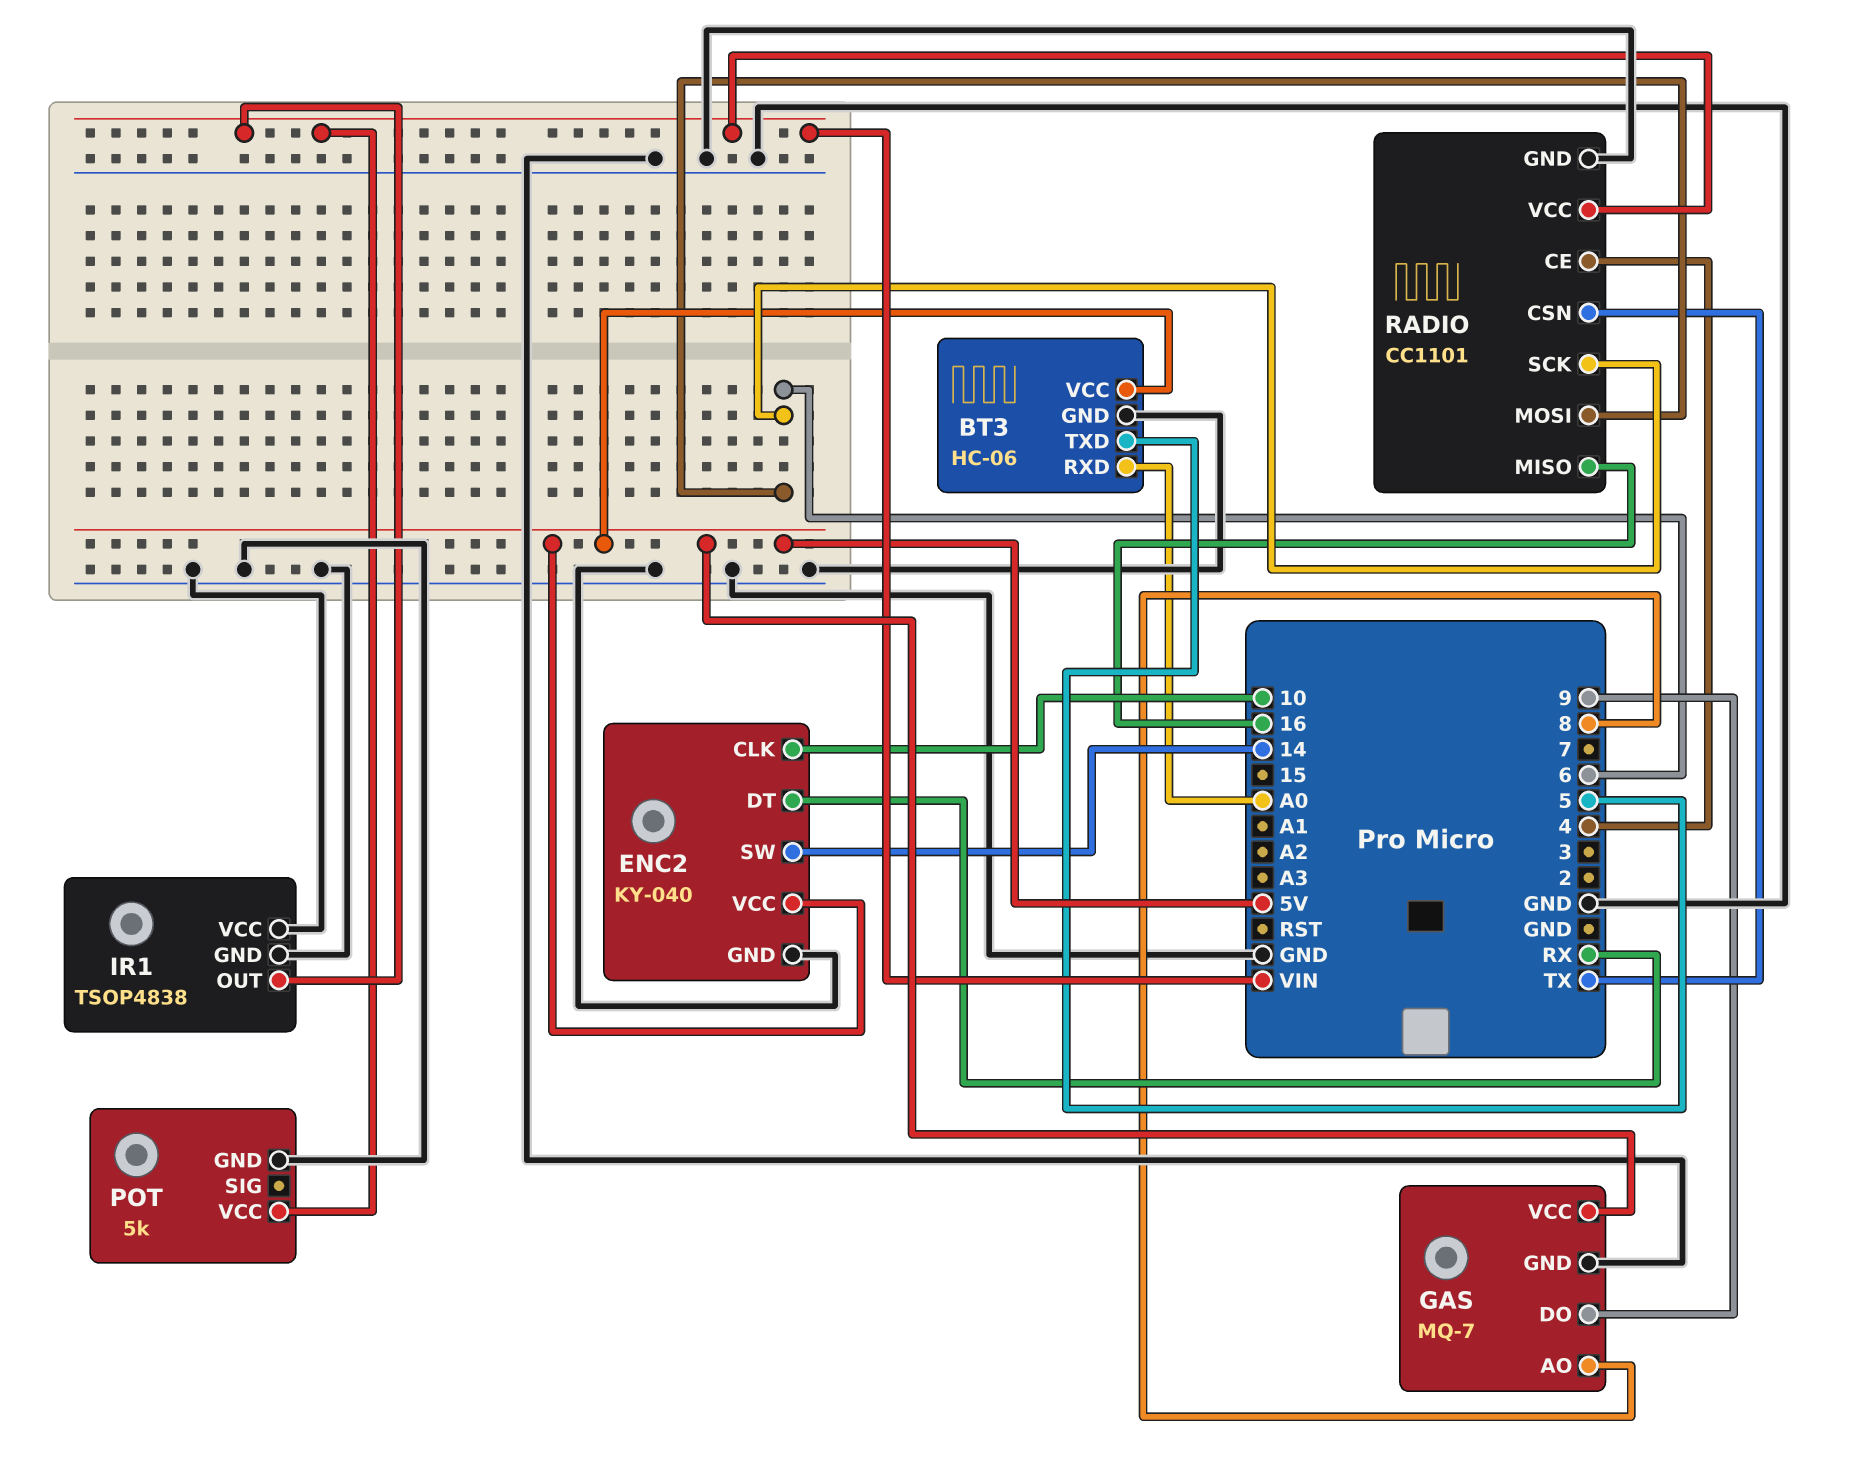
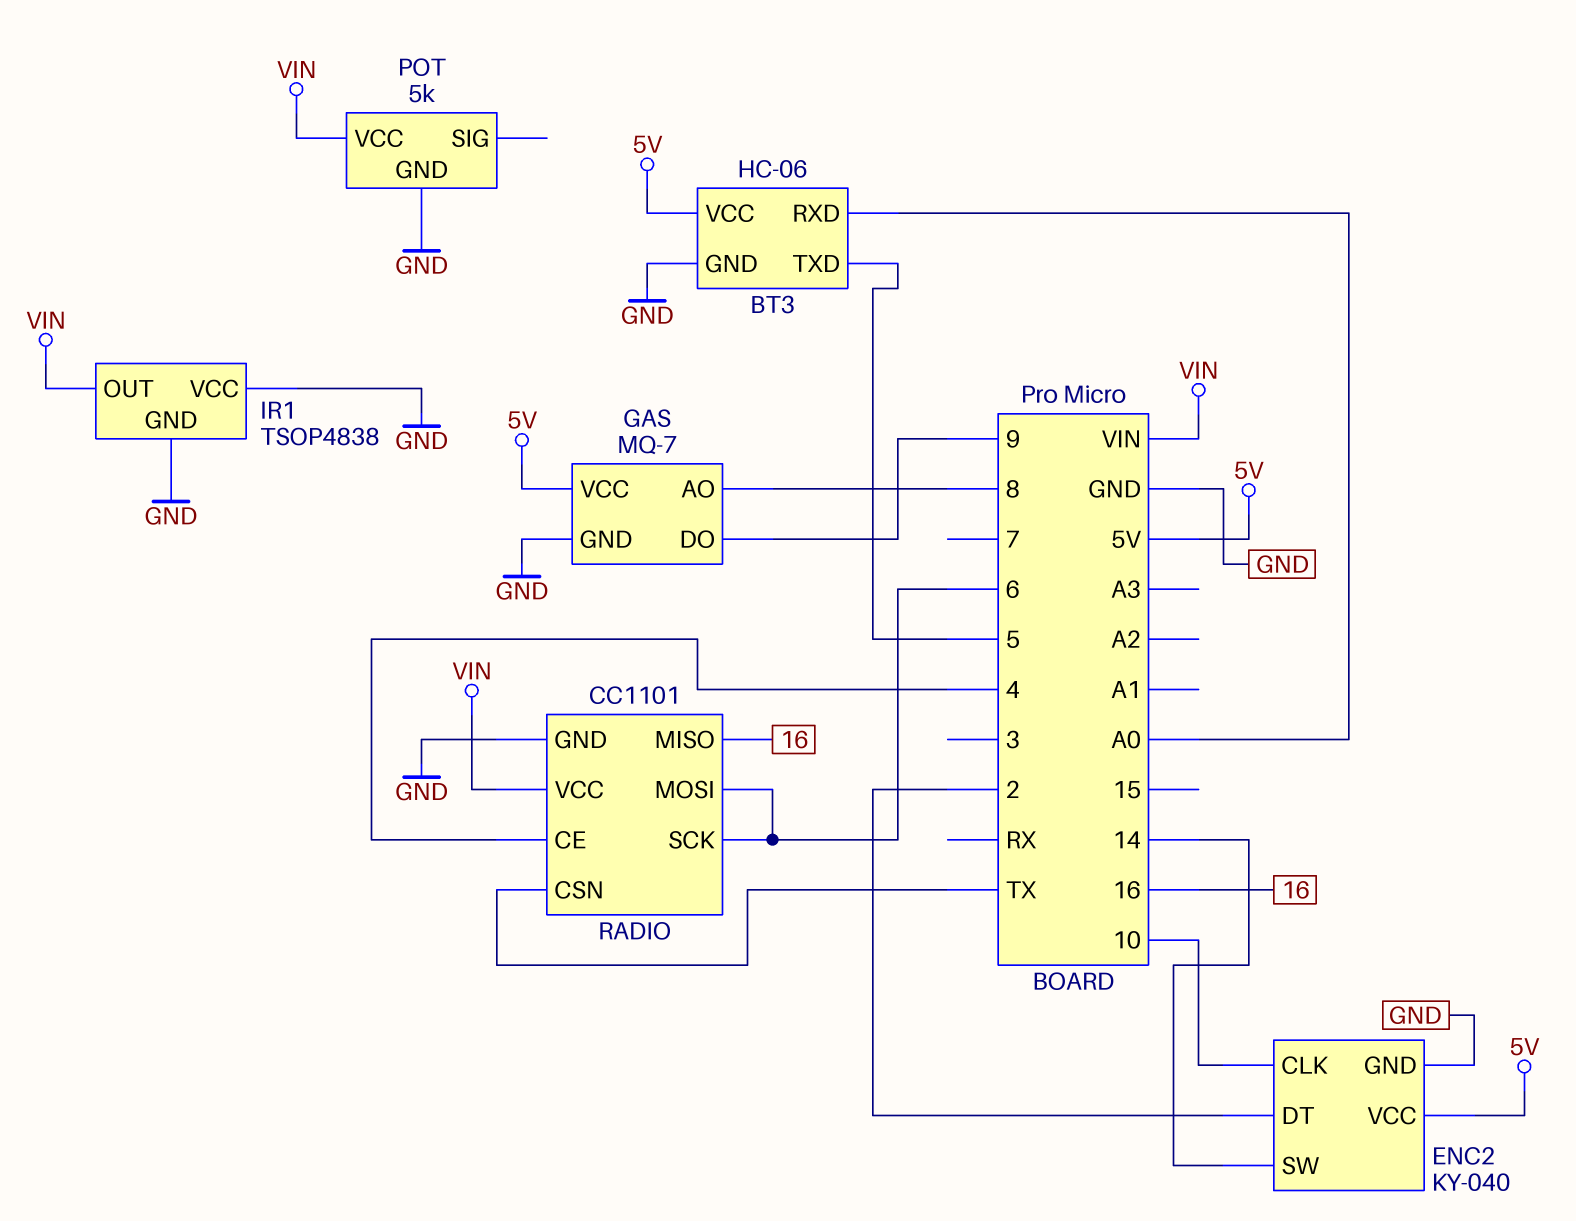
ENC2 pin DT: RX -> 2

